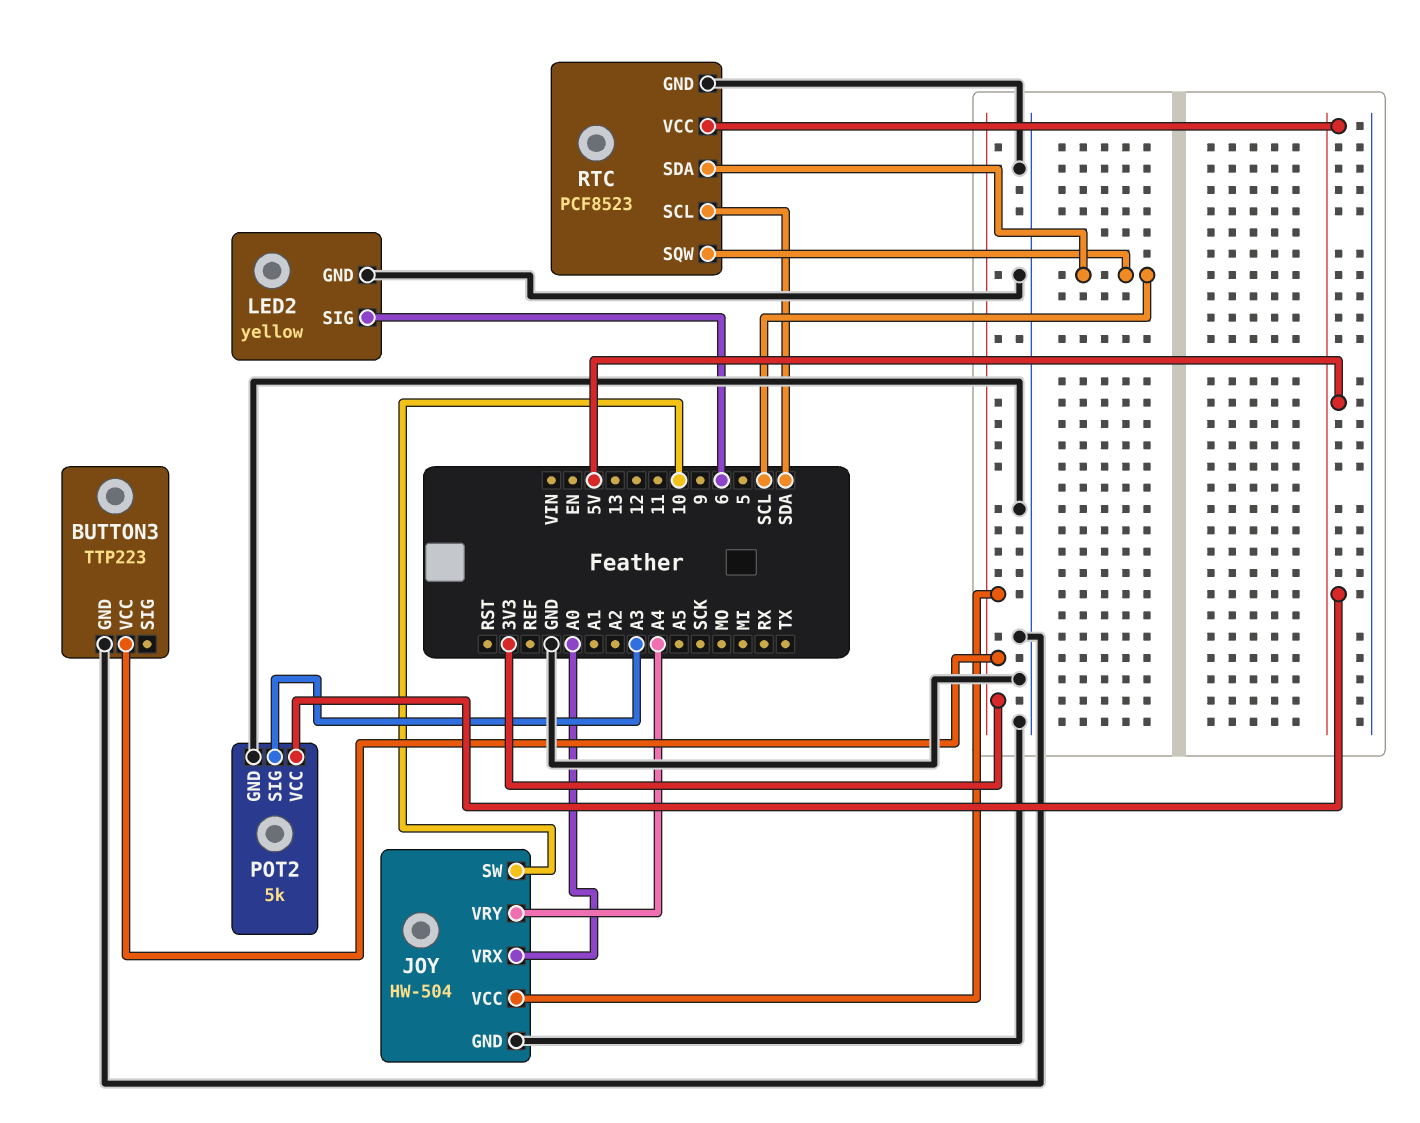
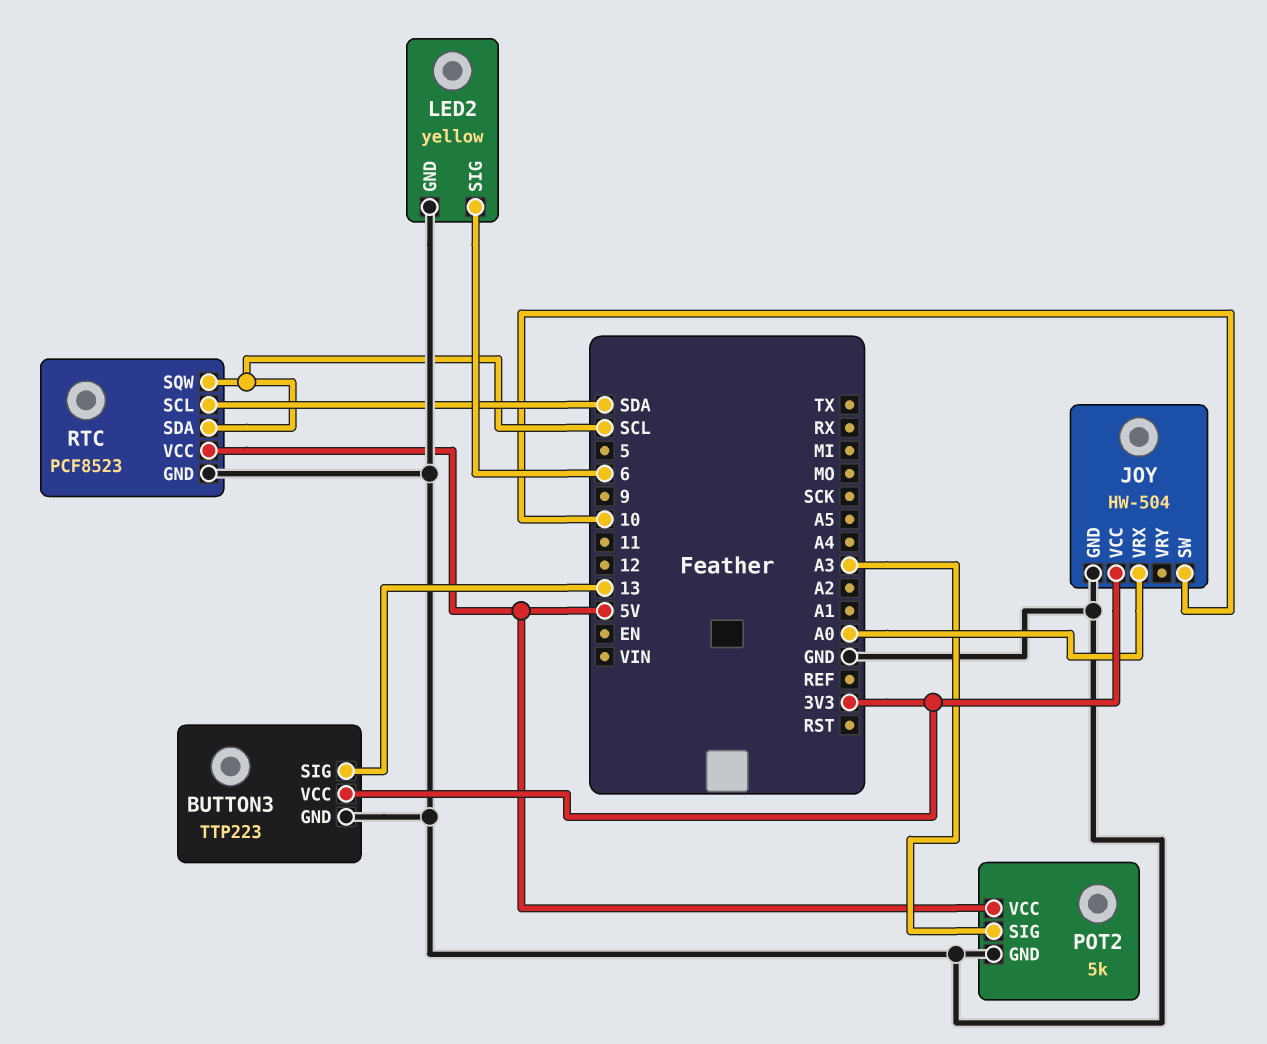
BUTTON3 pin SIG: none -> 13
JOY pin VRY: A4 -> none

